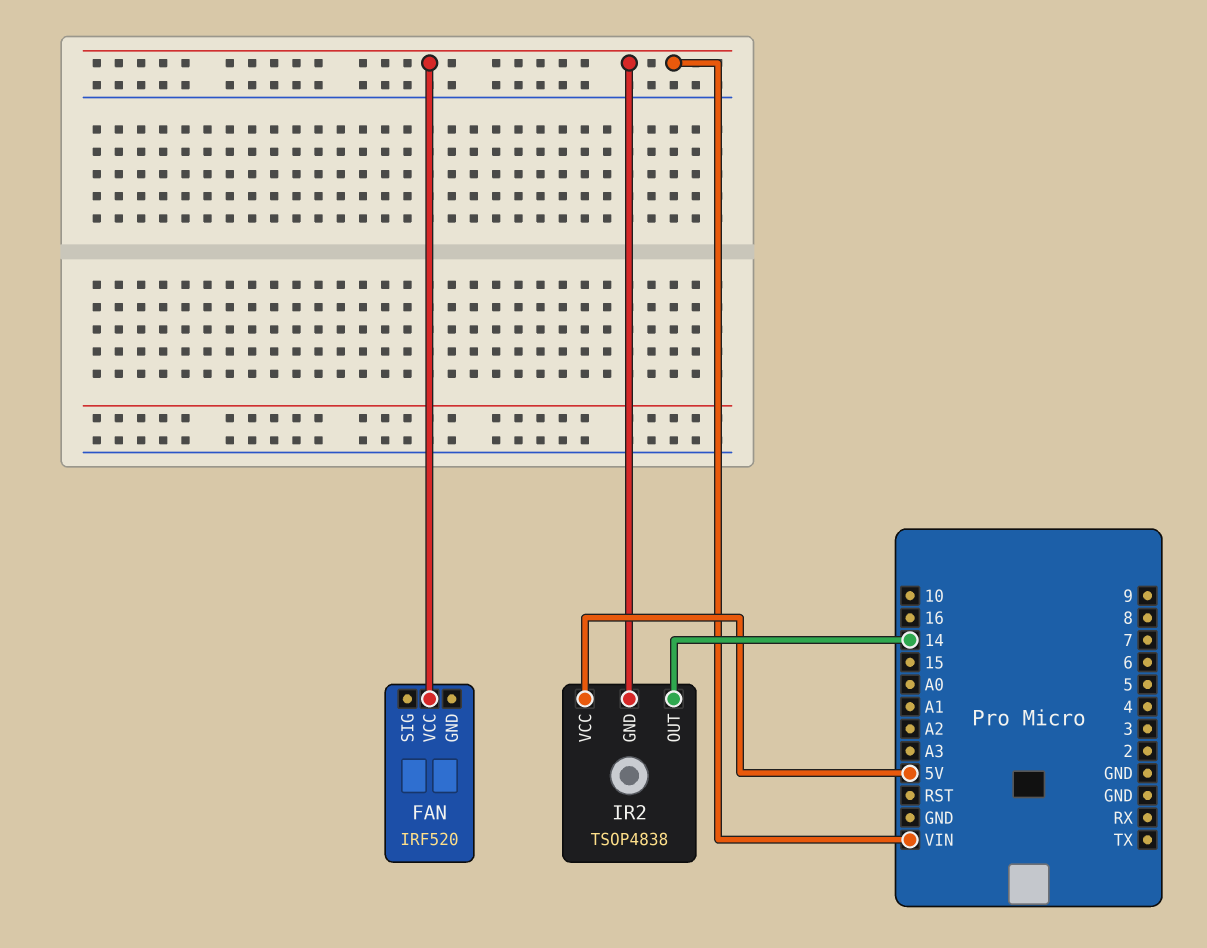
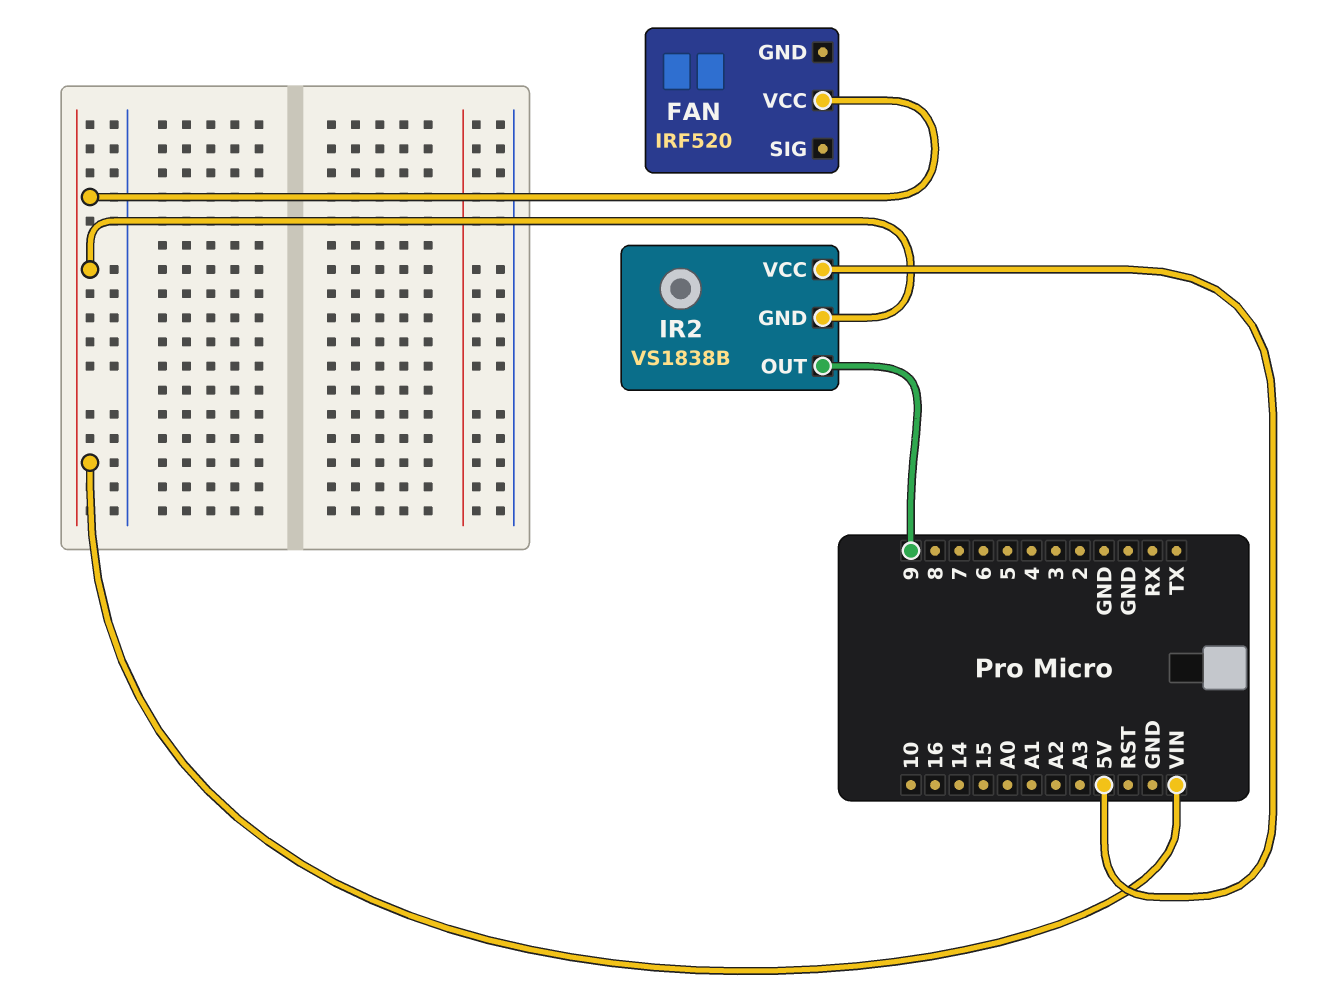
IR2: TSOP4838 -> VS1838B
IR2 pin OUT: 14 -> 9

